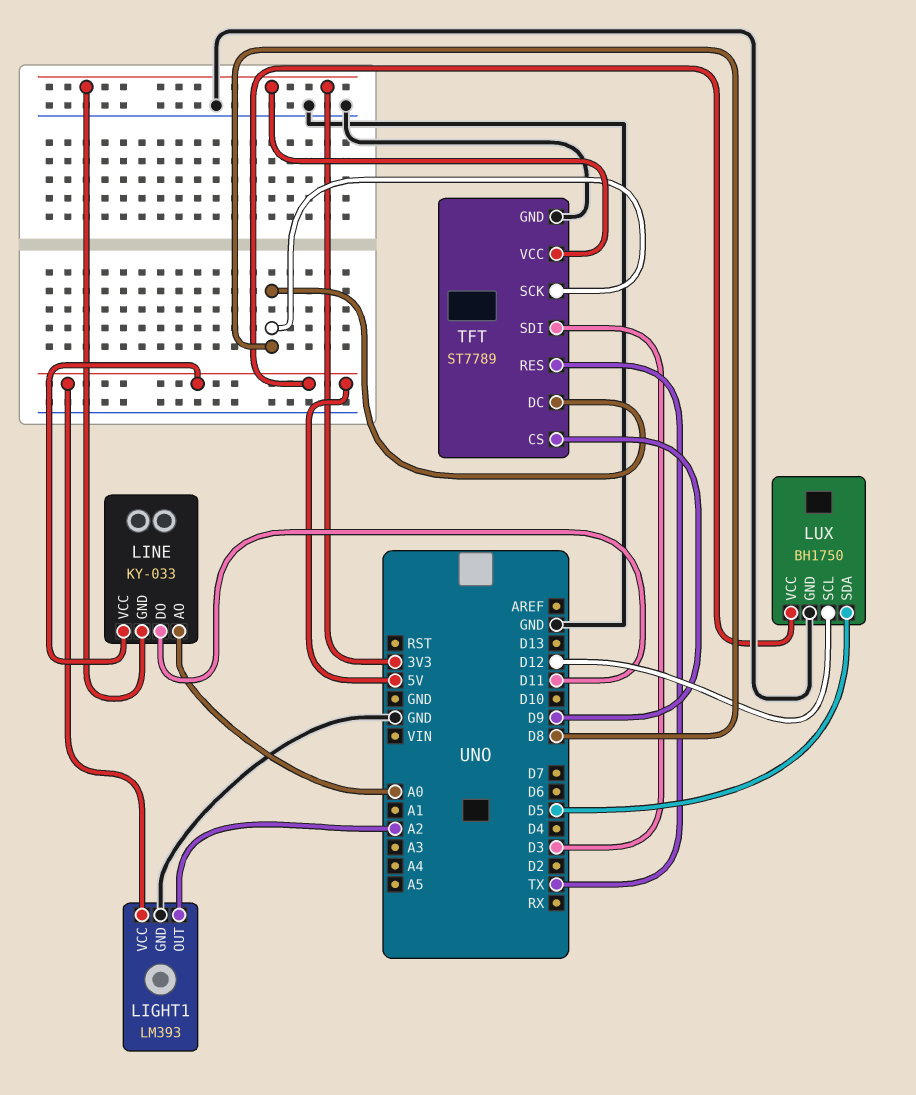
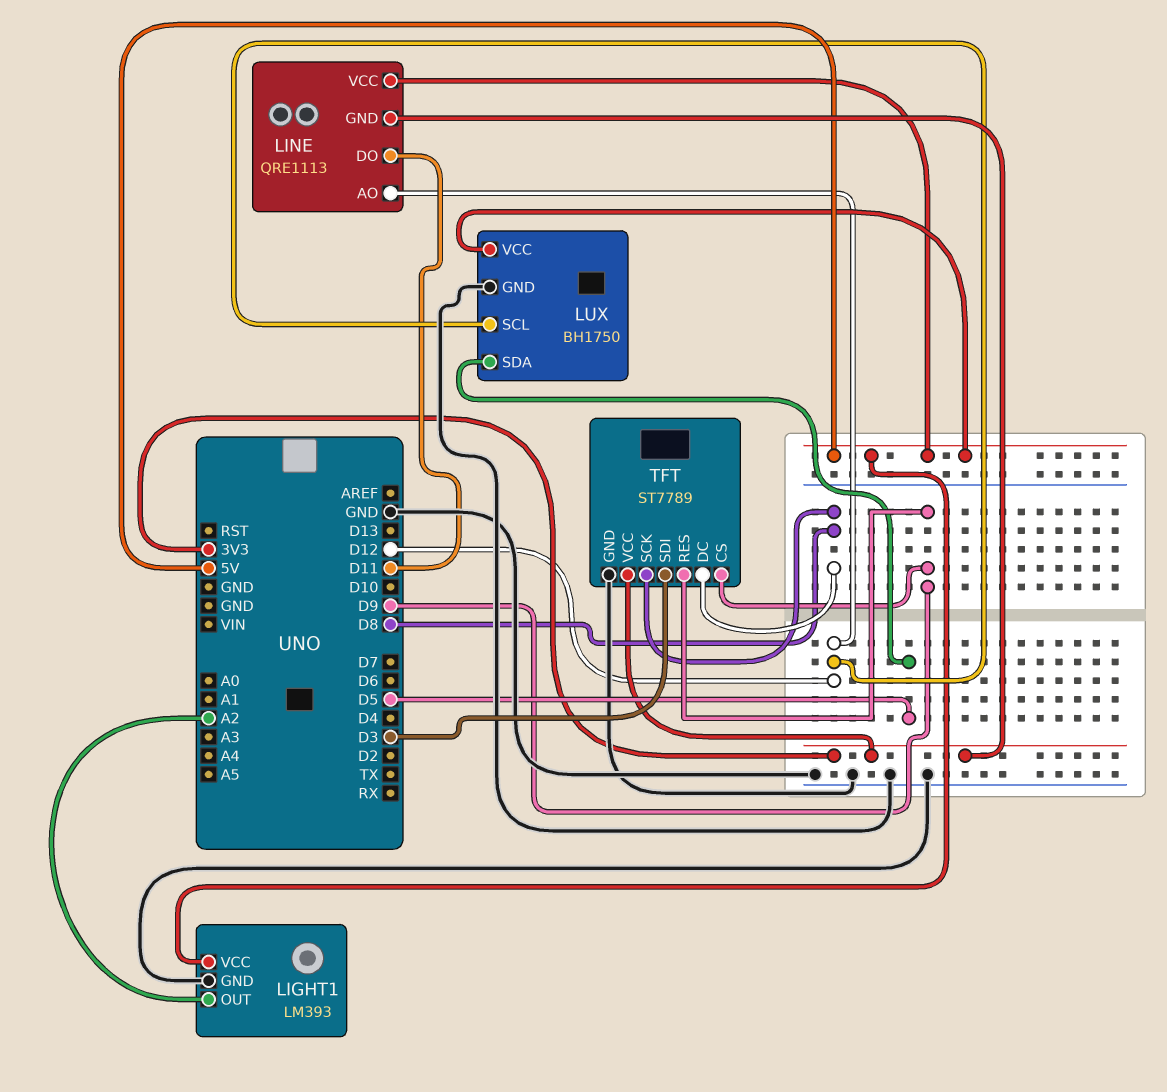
LINE: KY-033 -> QRE1113
LINE pin AO: A0 -> D12
TFT pin RES: TX -> D9

